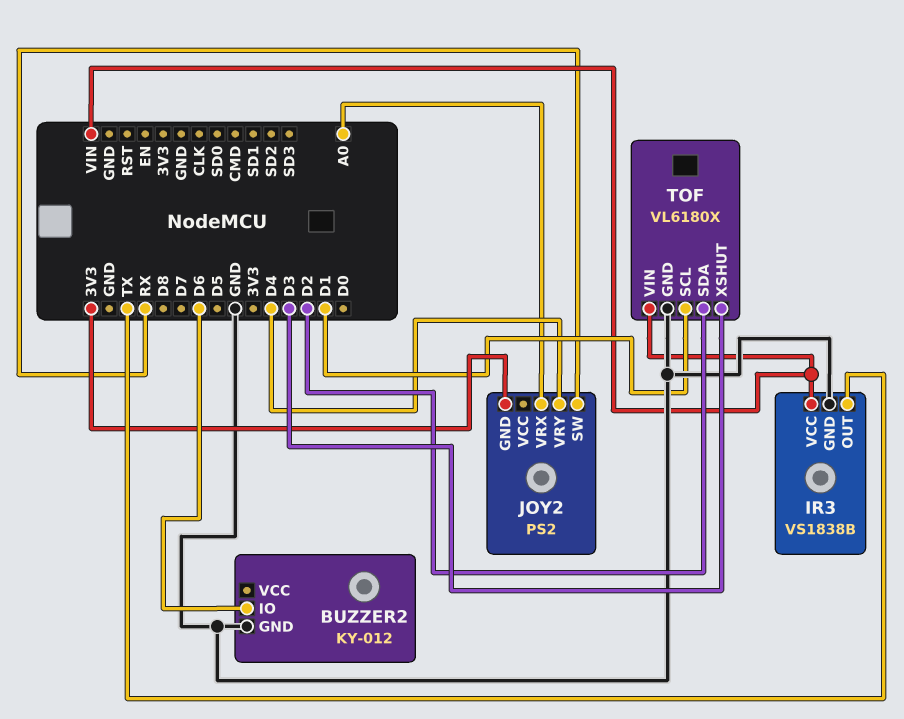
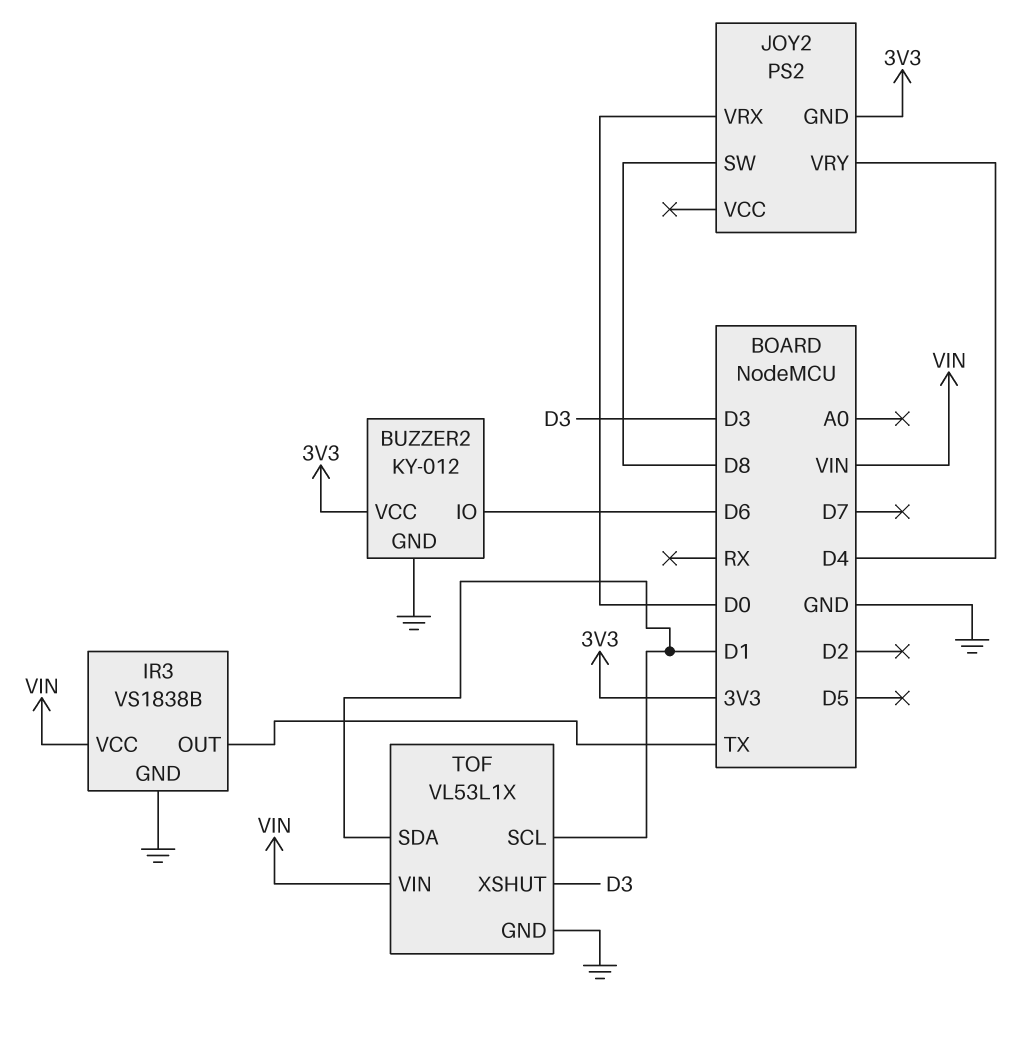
BUZZER2 pin VCC: none -> 3V3
JOY2 pin SW: RX -> D8
JOY2 pin VRX: A0 -> D0
TOF: VL6180X -> VL53L1X
TOF pin SDA: D2 -> D1

